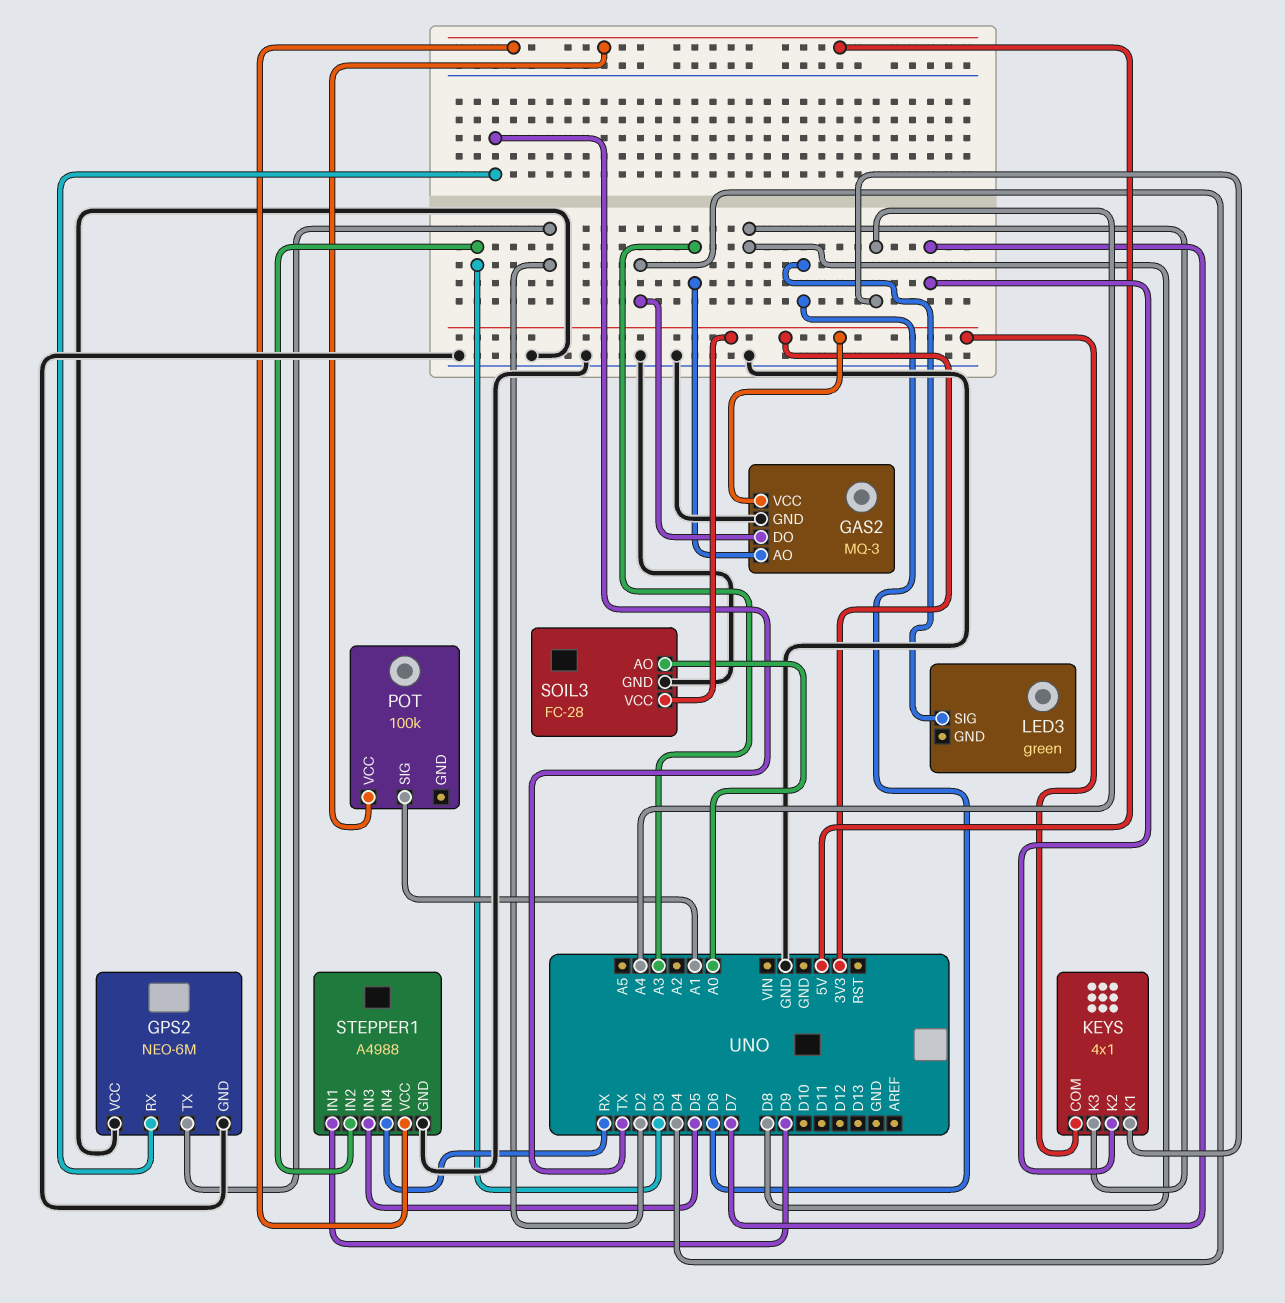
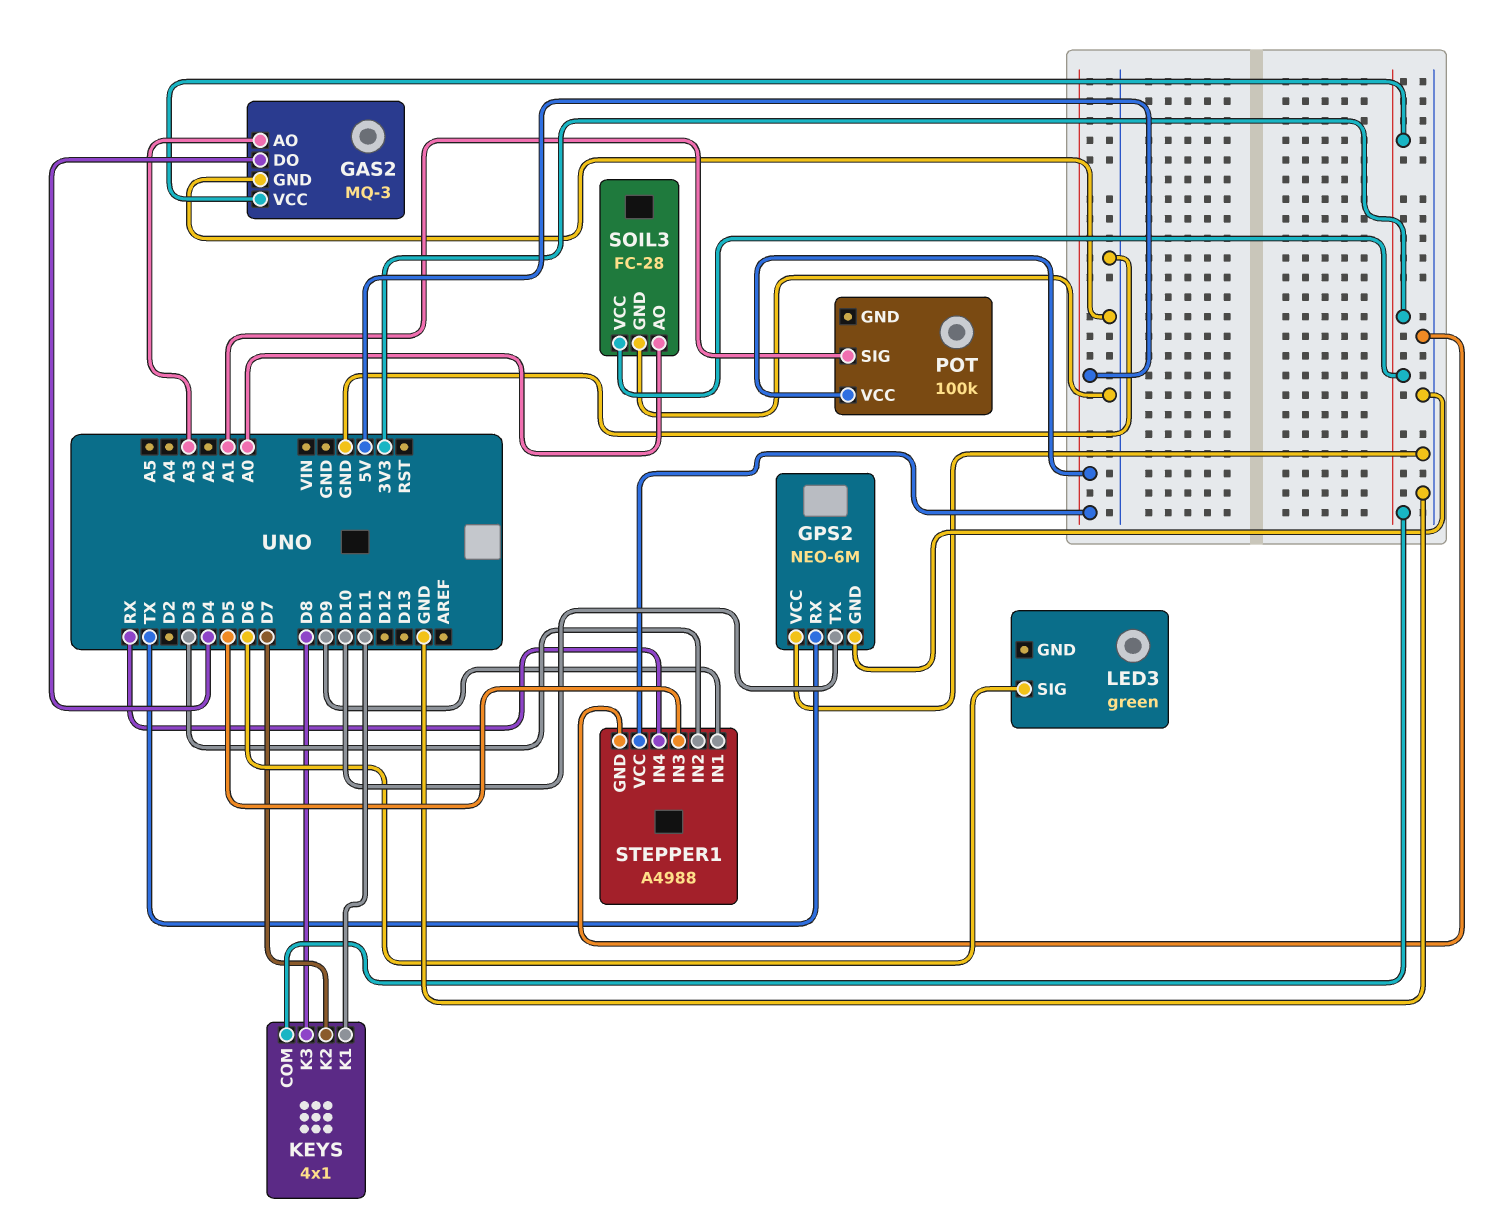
GPS2 pin TX: D2 -> D10
KEYS pin K1: A4 -> D11

